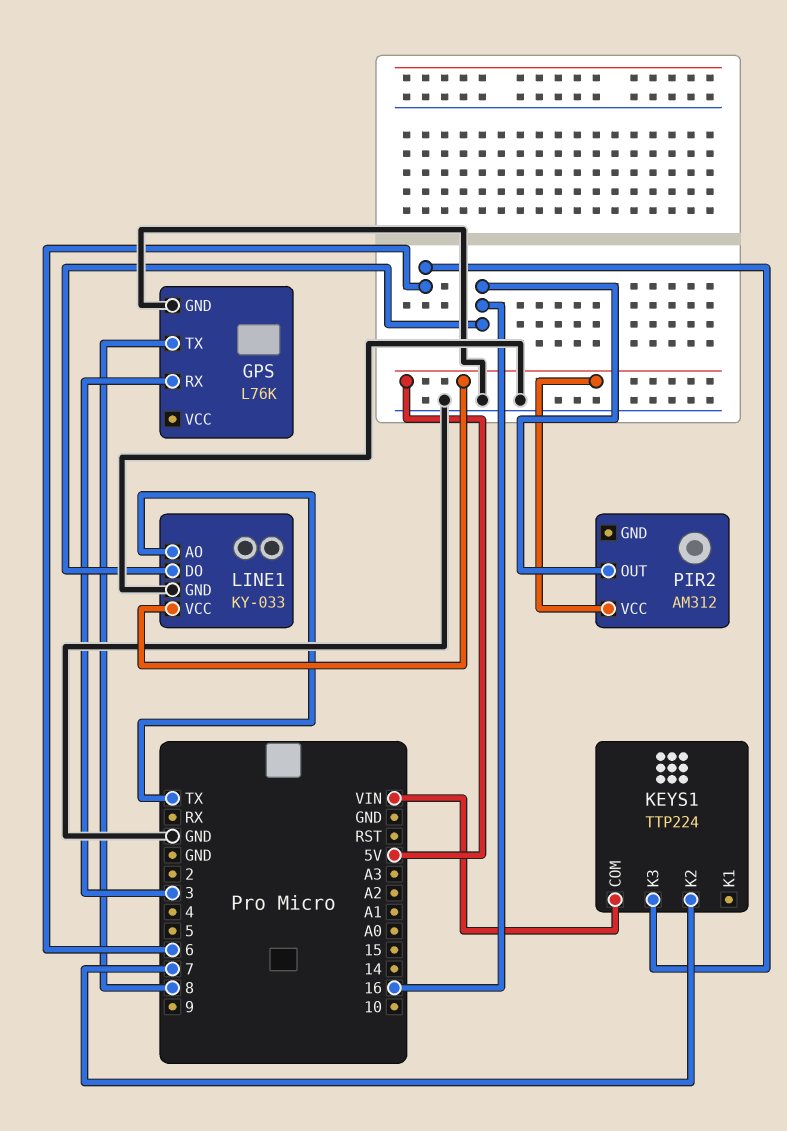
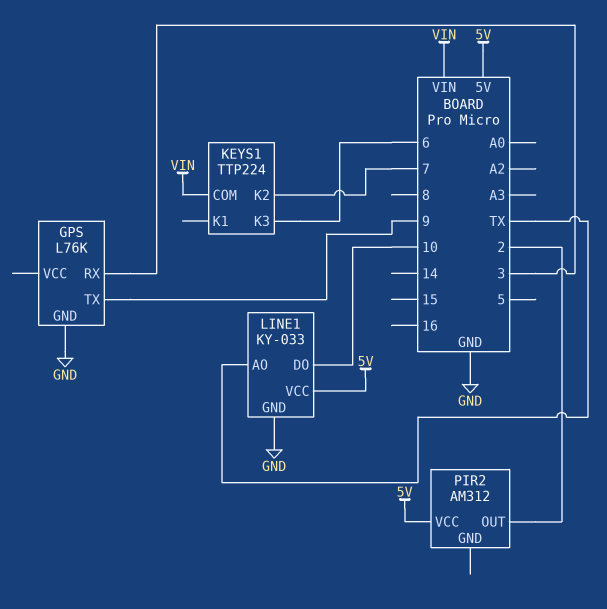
GPS pin TX: 8 -> 9
LINE1 pin DO: 16 -> 10
PIR2 pin OUT: 16 -> 2

